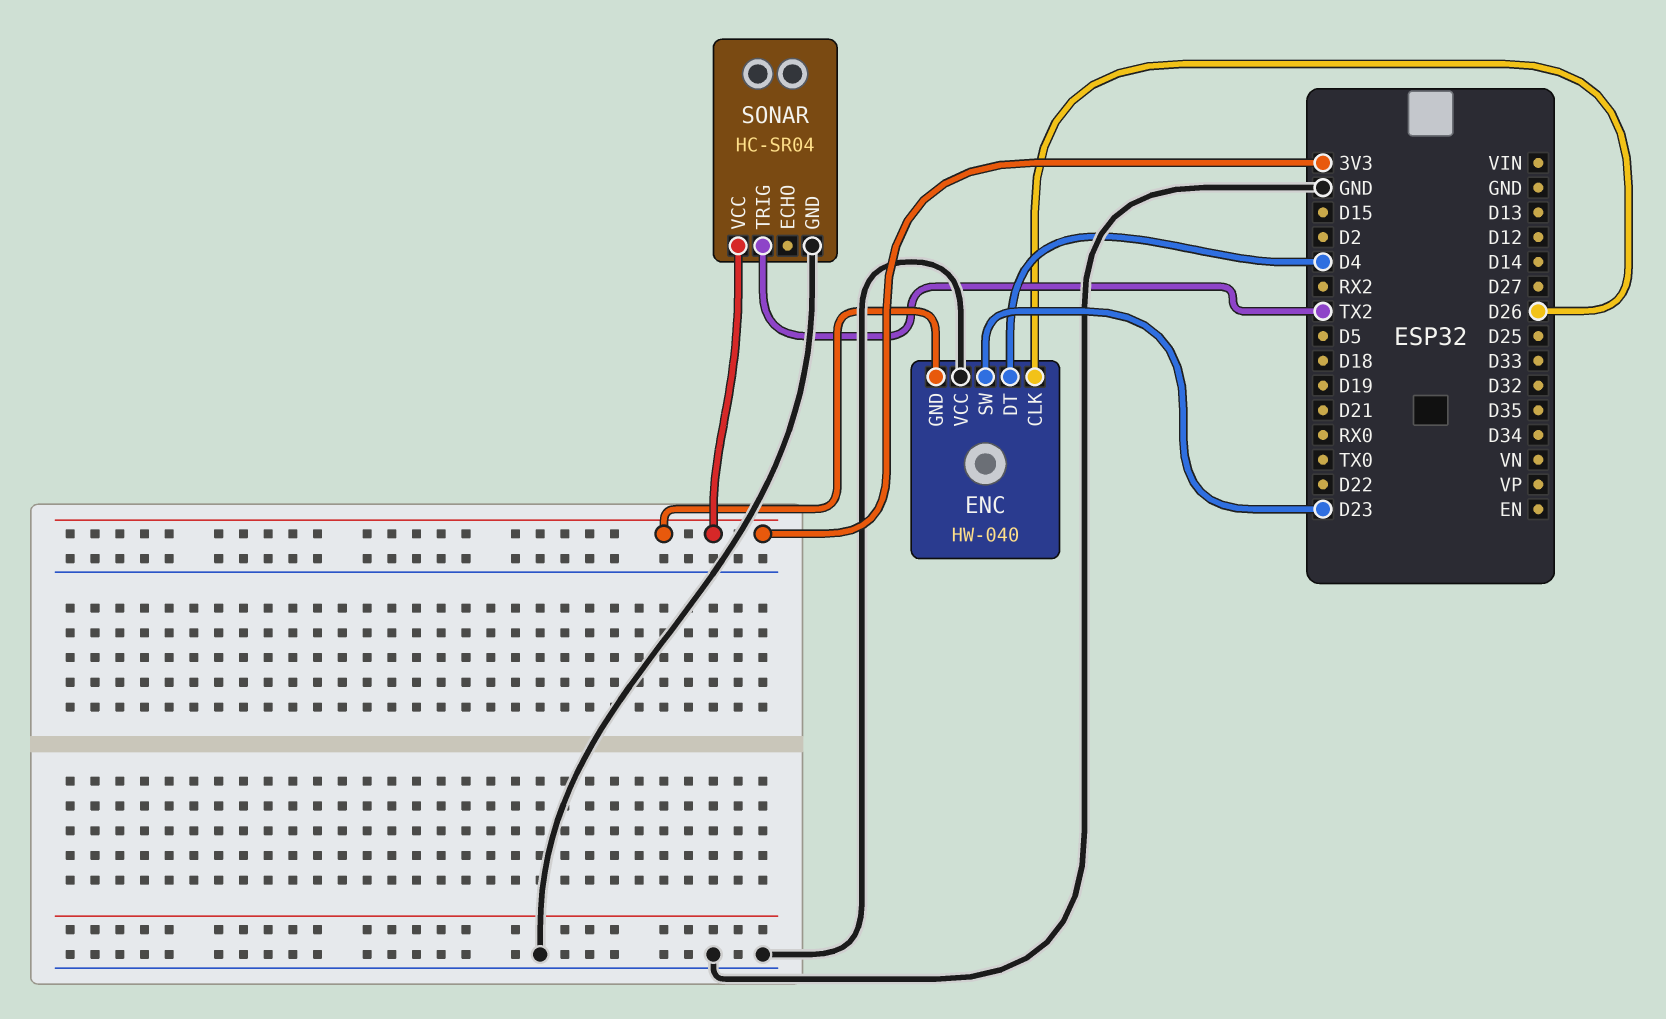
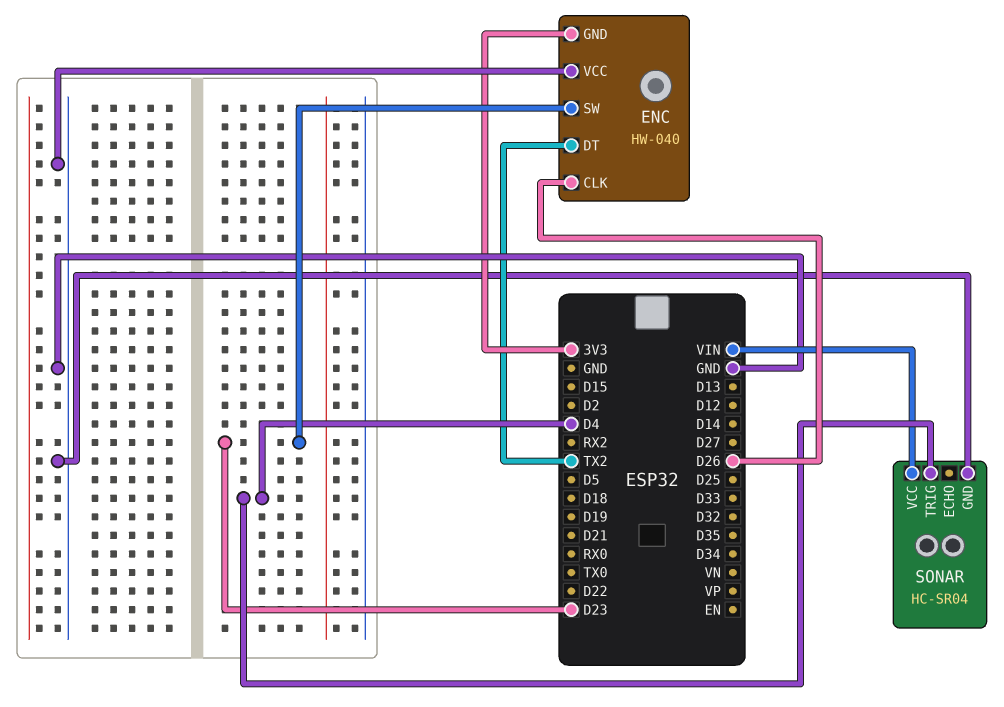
ENC pin DT: D4 -> TX2
SONAR pin TRIG: TX2 -> D4
SONAR pin VCC: 3V3 -> VIN

